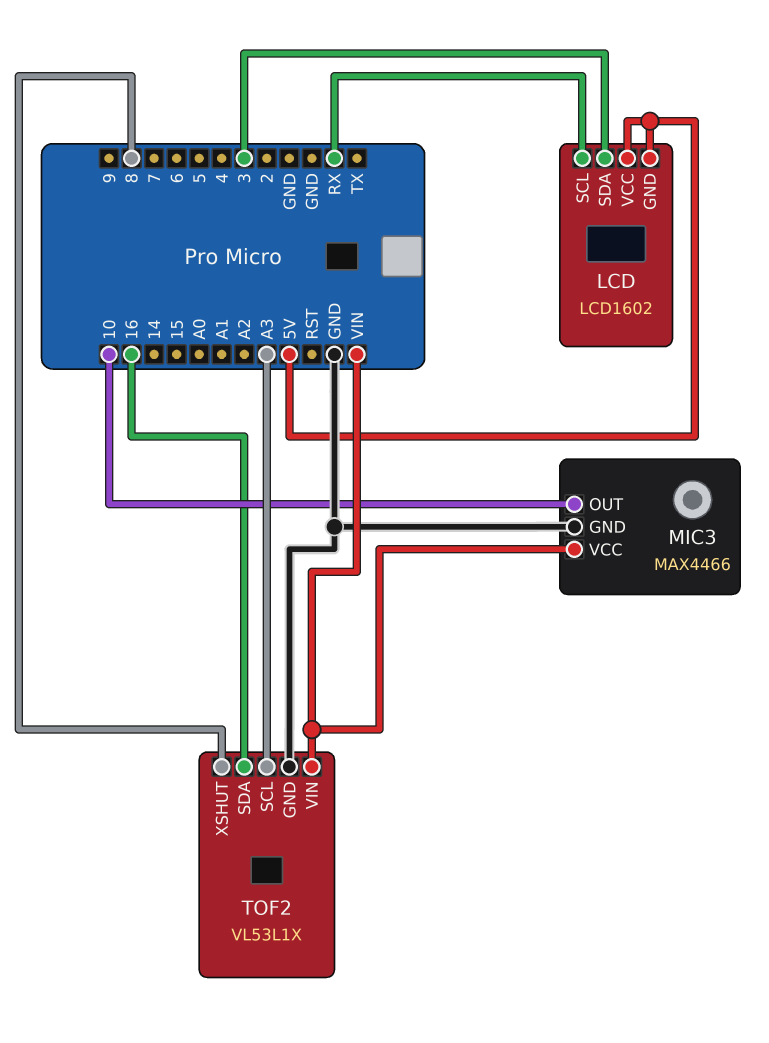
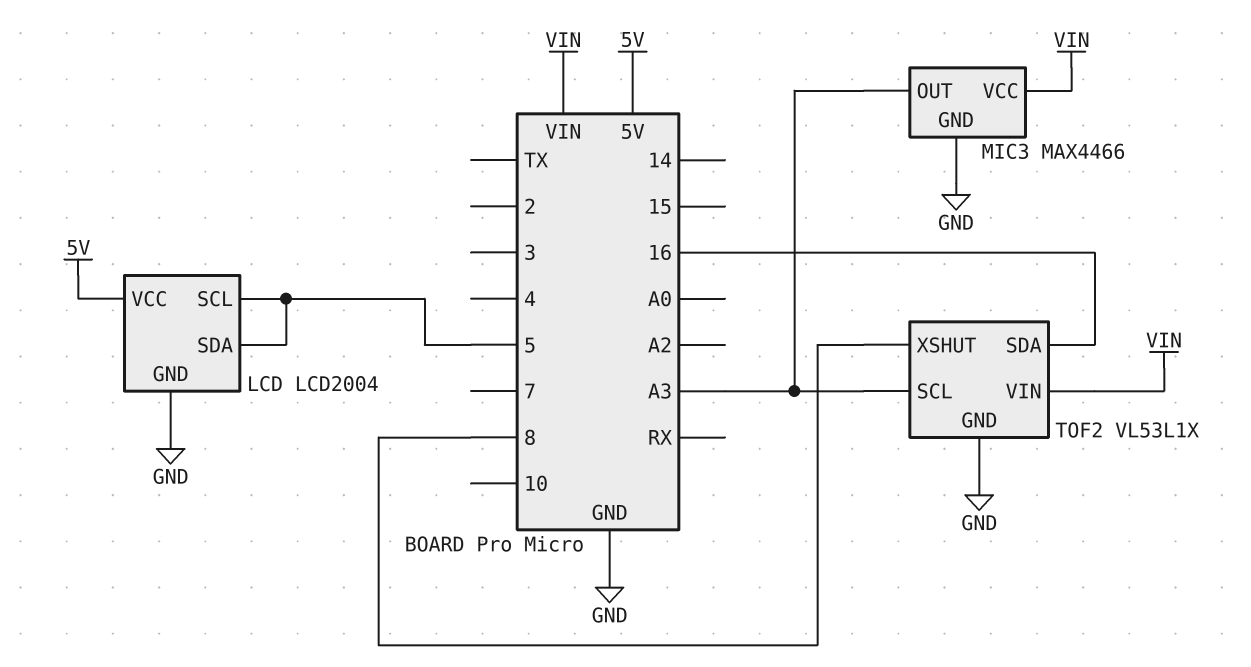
LCD: LCD1602 -> LCD2004
LCD pin GND: 5V -> GND
LCD pin SCL: RX -> 5
LCD pin SDA: 3 -> 5
MIC3 pin OUT: 10 -> A3

